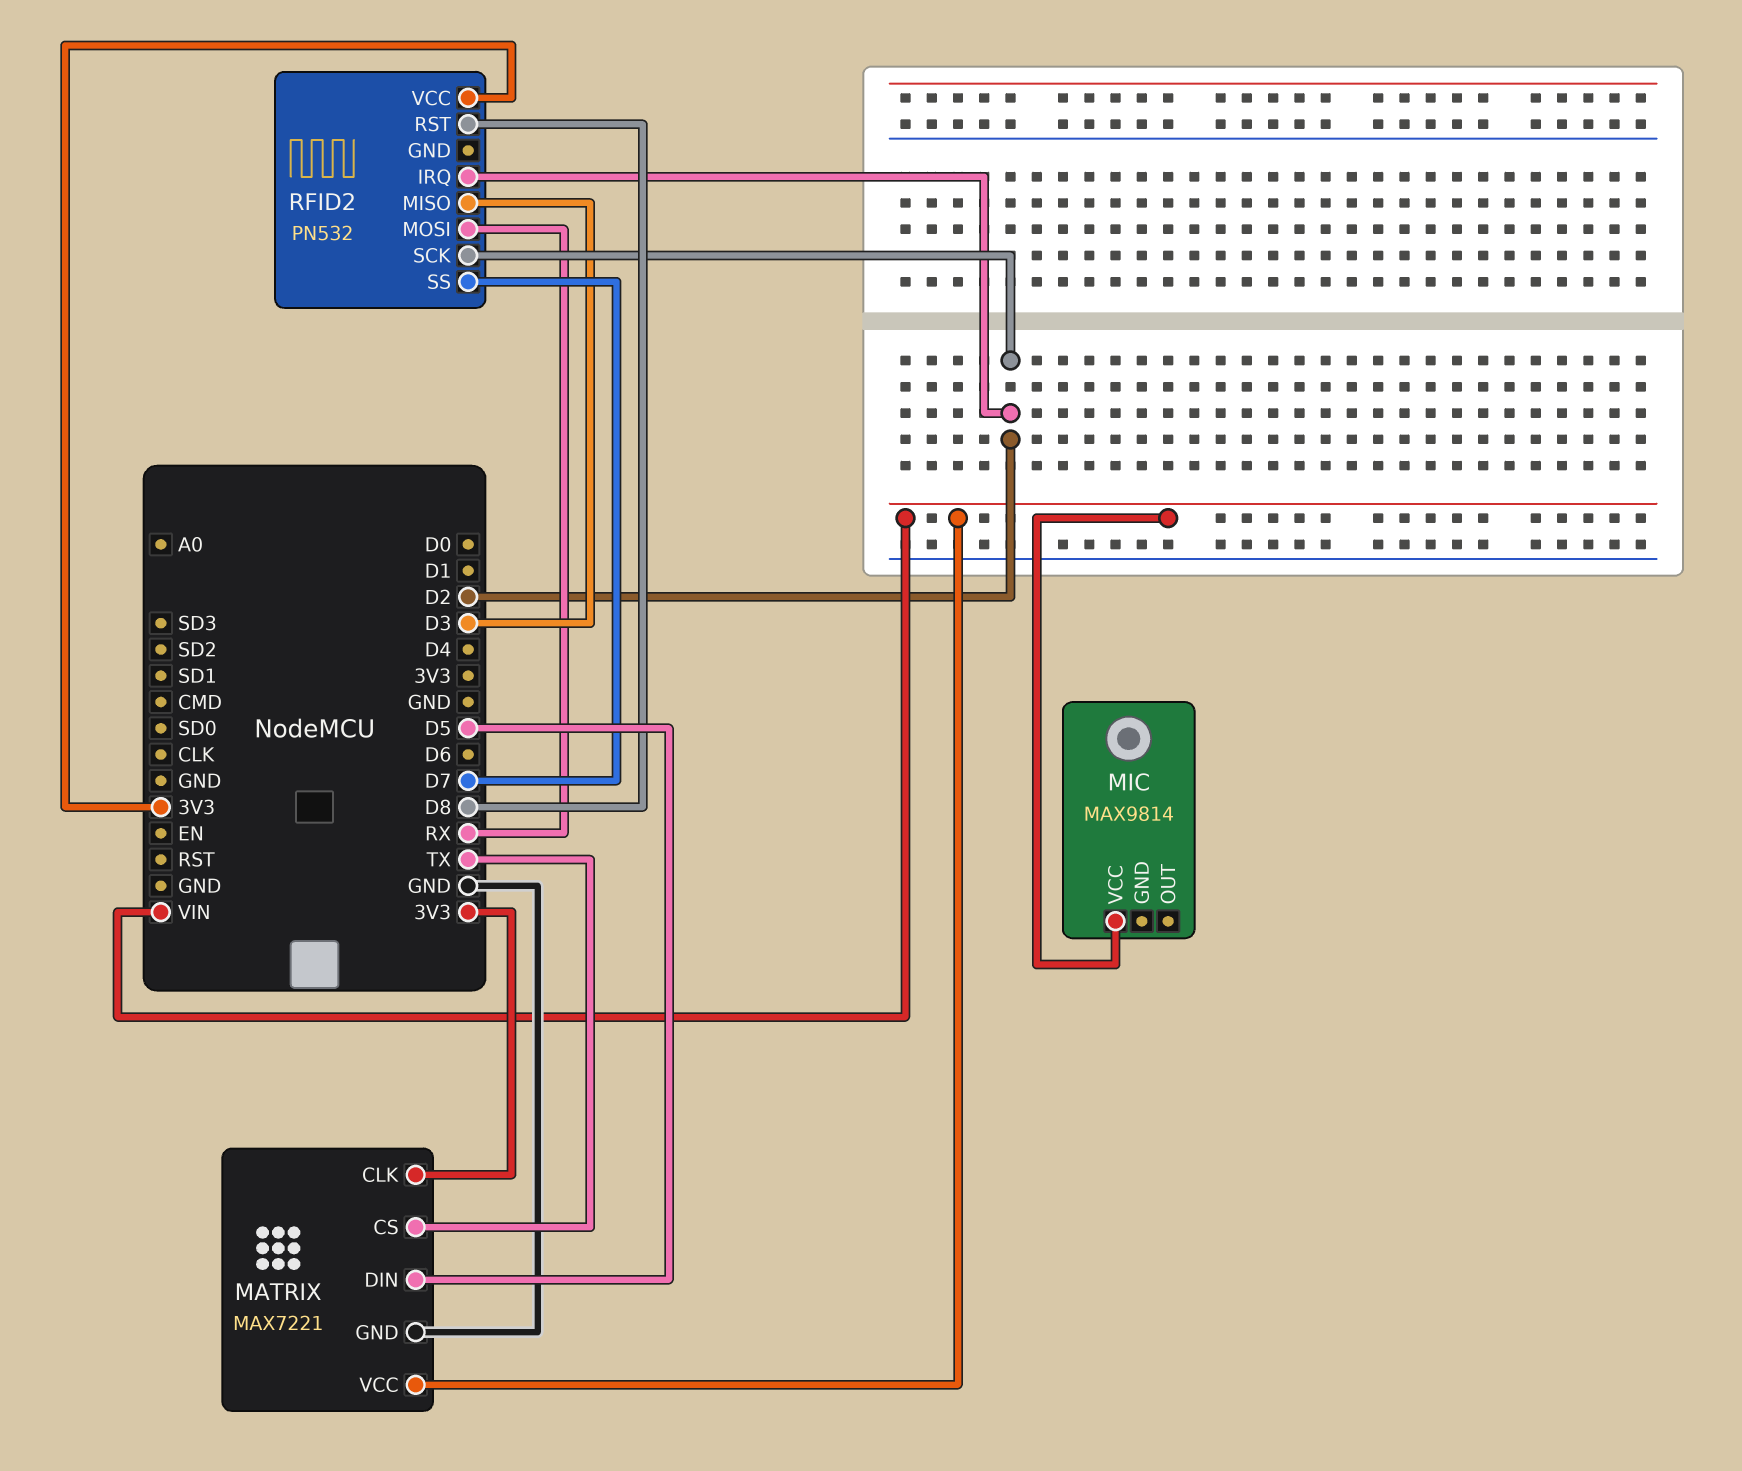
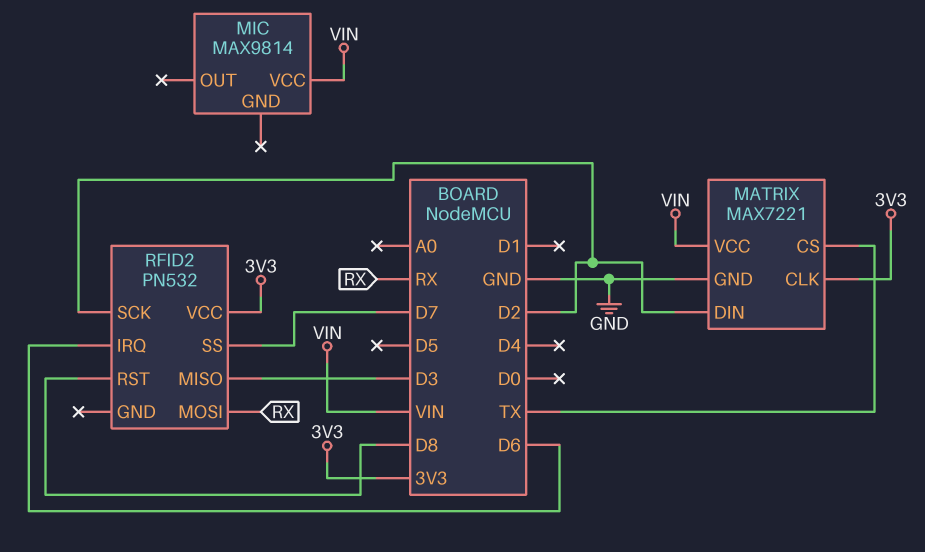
MATRIX pin DIN: D5 -> D2
RFID2 pin IRQ: D2 -> D6

